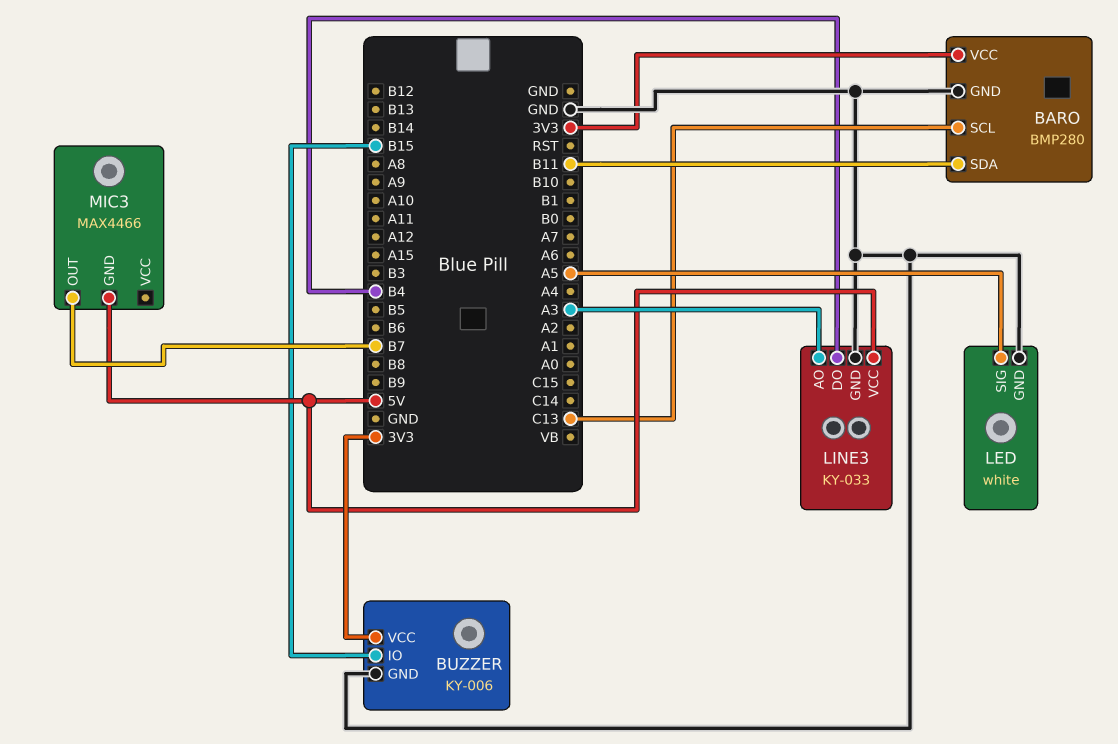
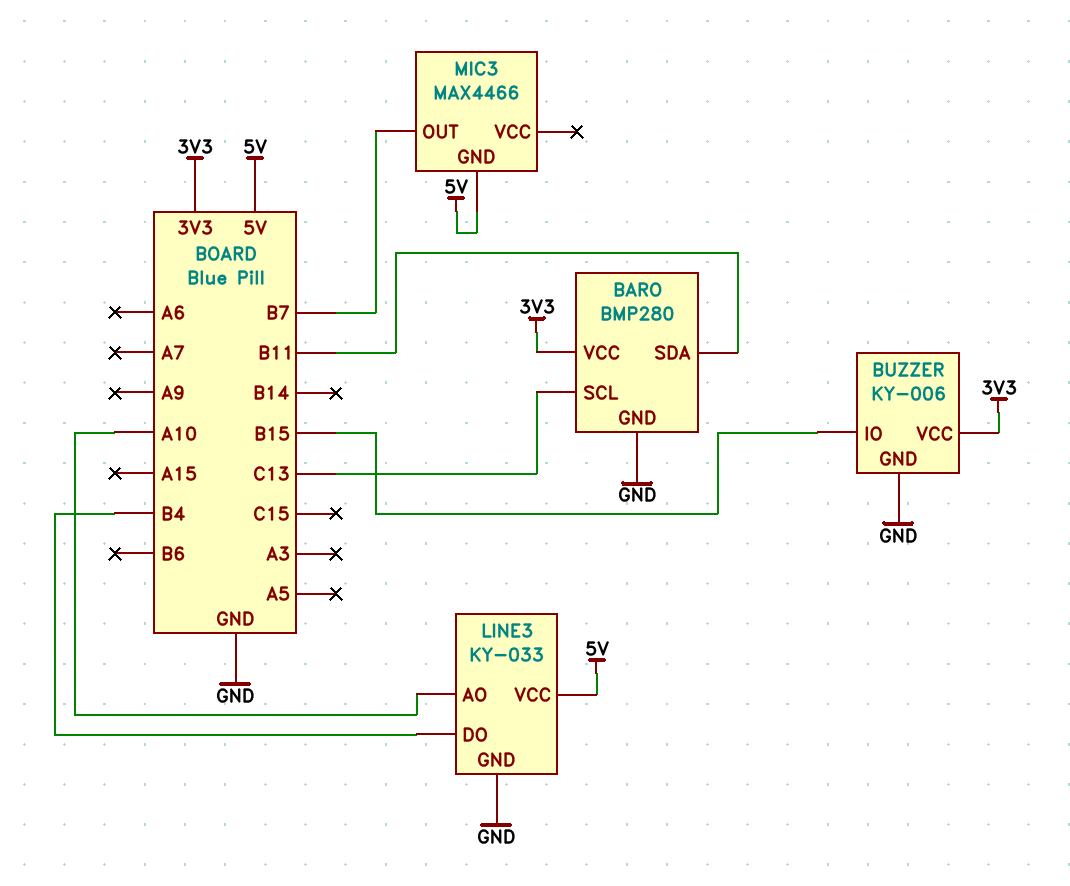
LED: white -> none
LED pin GND: GND -> none
LED pin SIG: A5 -> none
LINE3 pin AO: A3 -> A10

